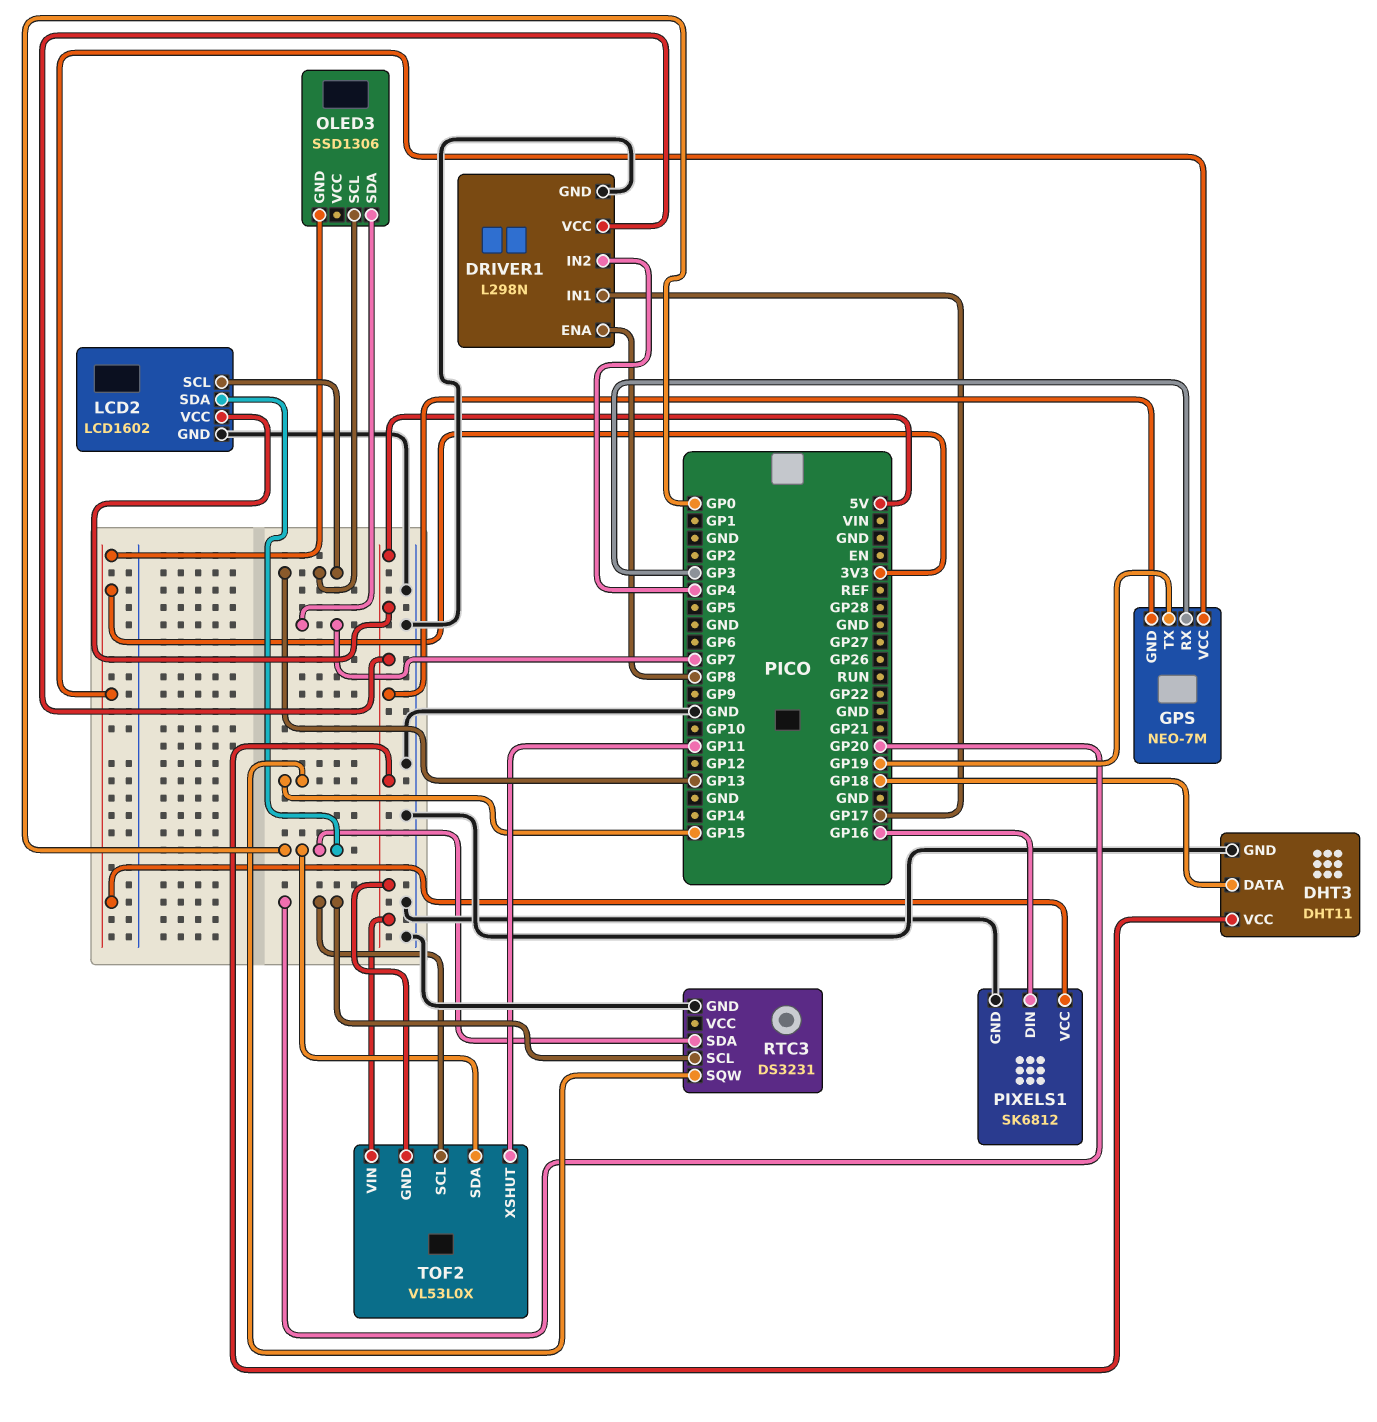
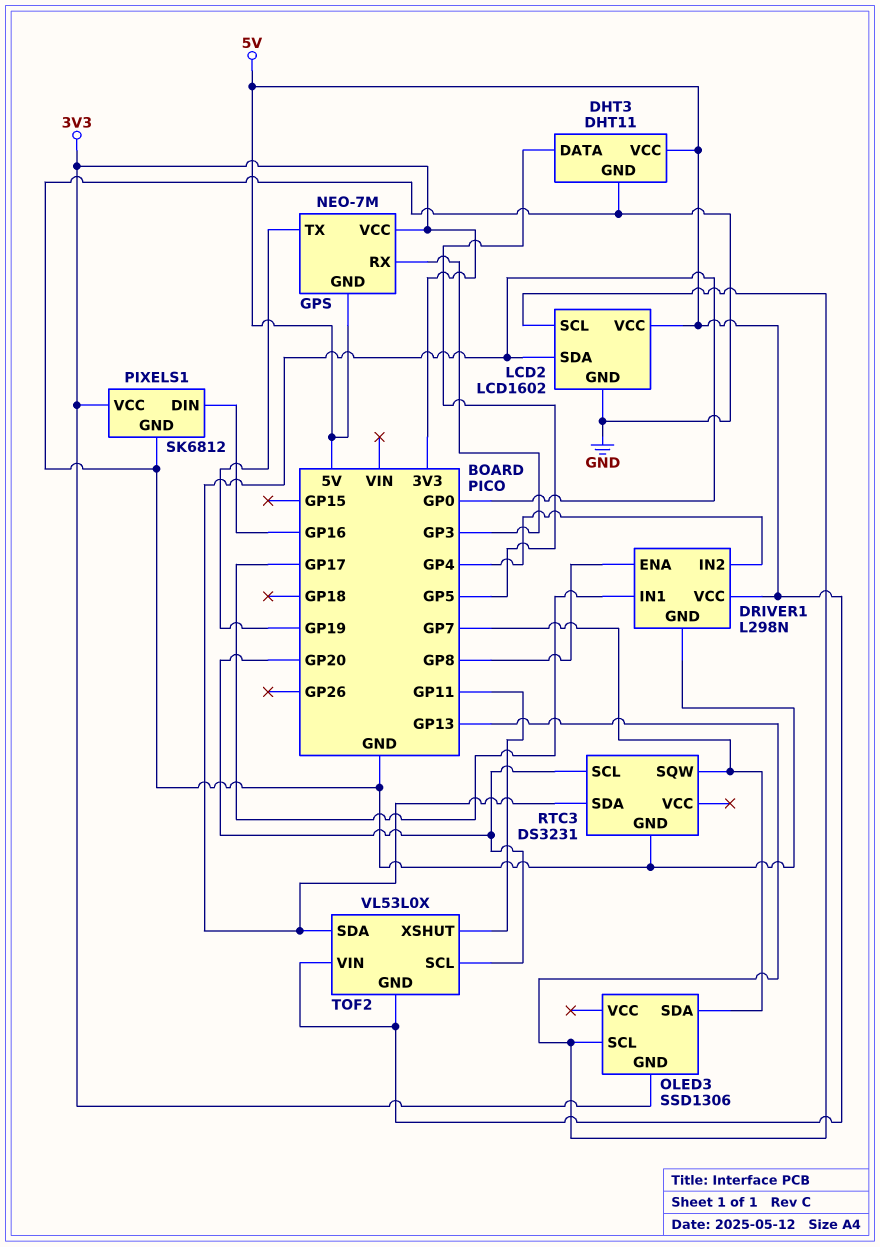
DHT3 pin DATA: GP18 -> GP5
RTC3 pin SQW: GP15 -> GP7

